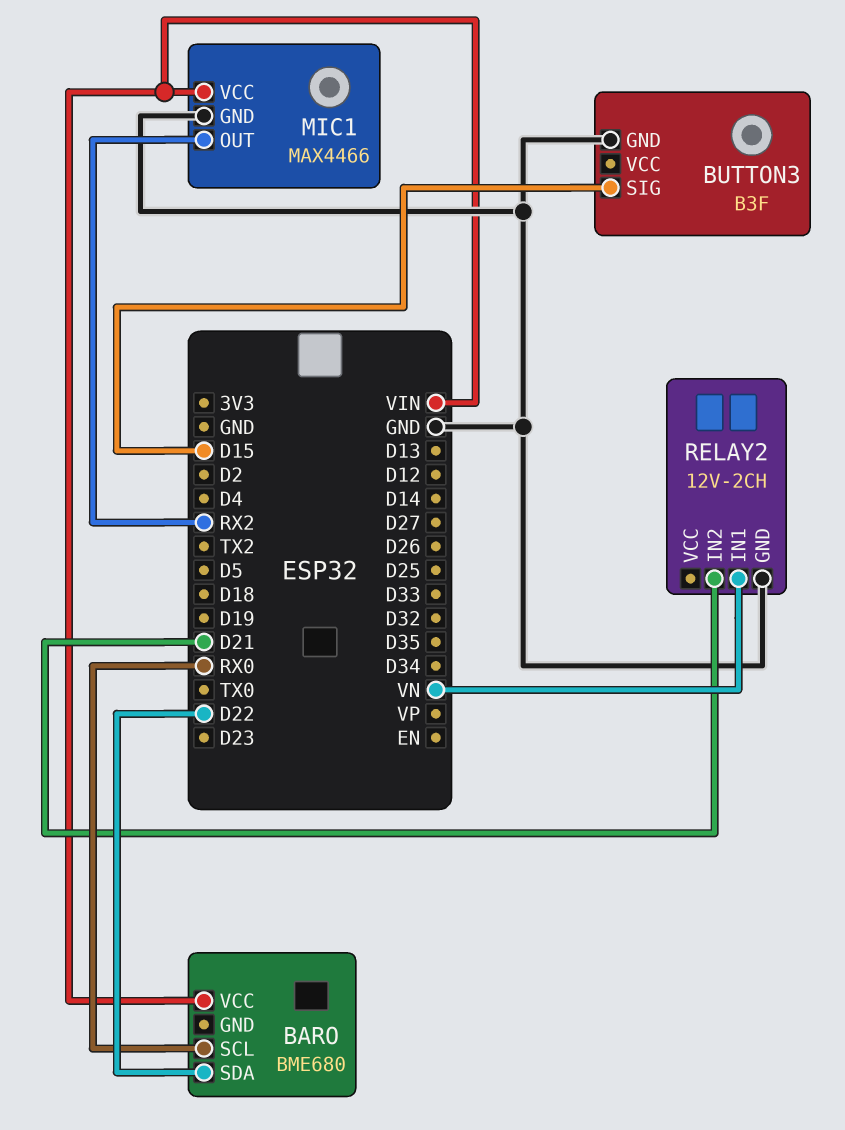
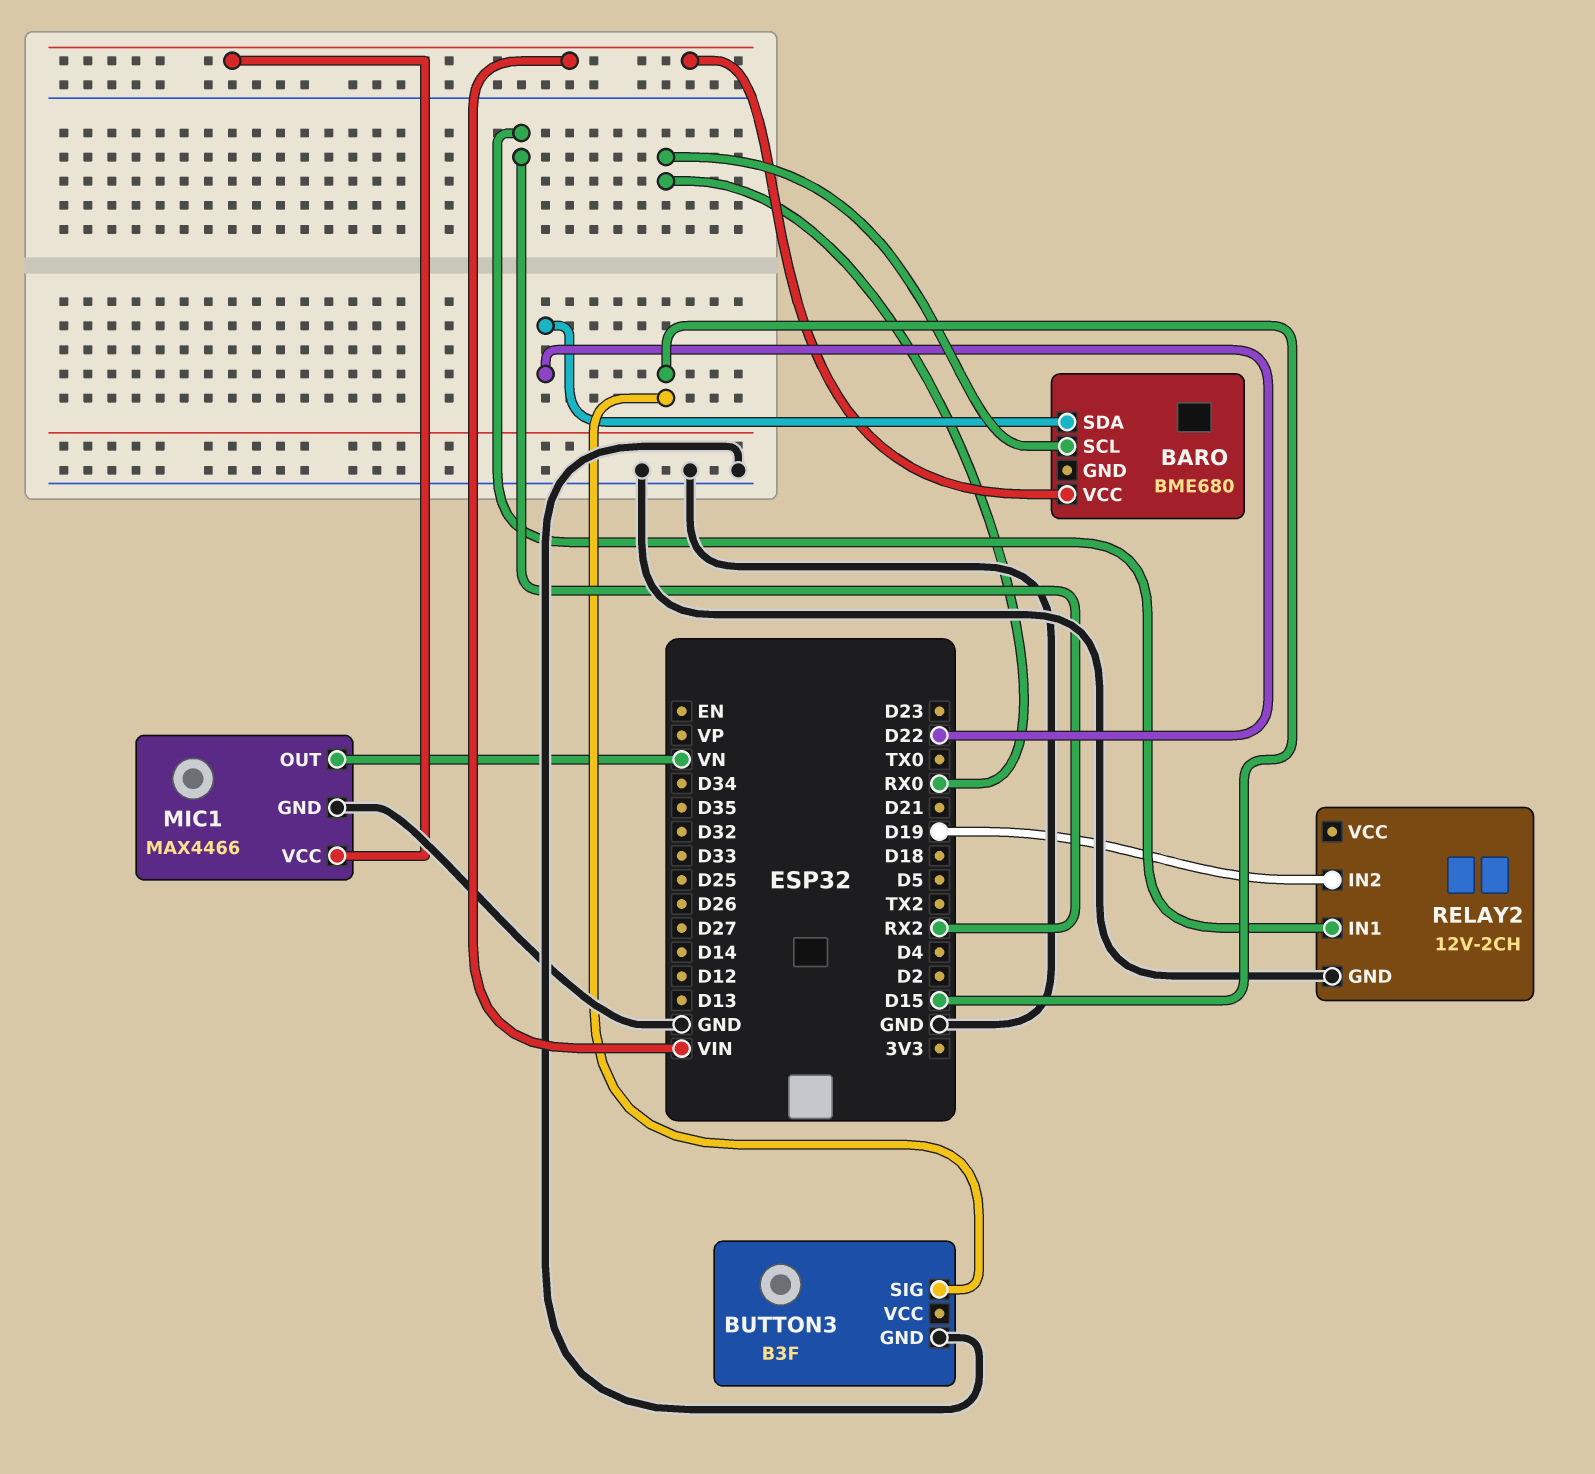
MIC1 pin OUT: RX2 -> VN
RELAY2 pin IN1: VN -> RX2
RELAY2 pin IN2: D21 -> D19

